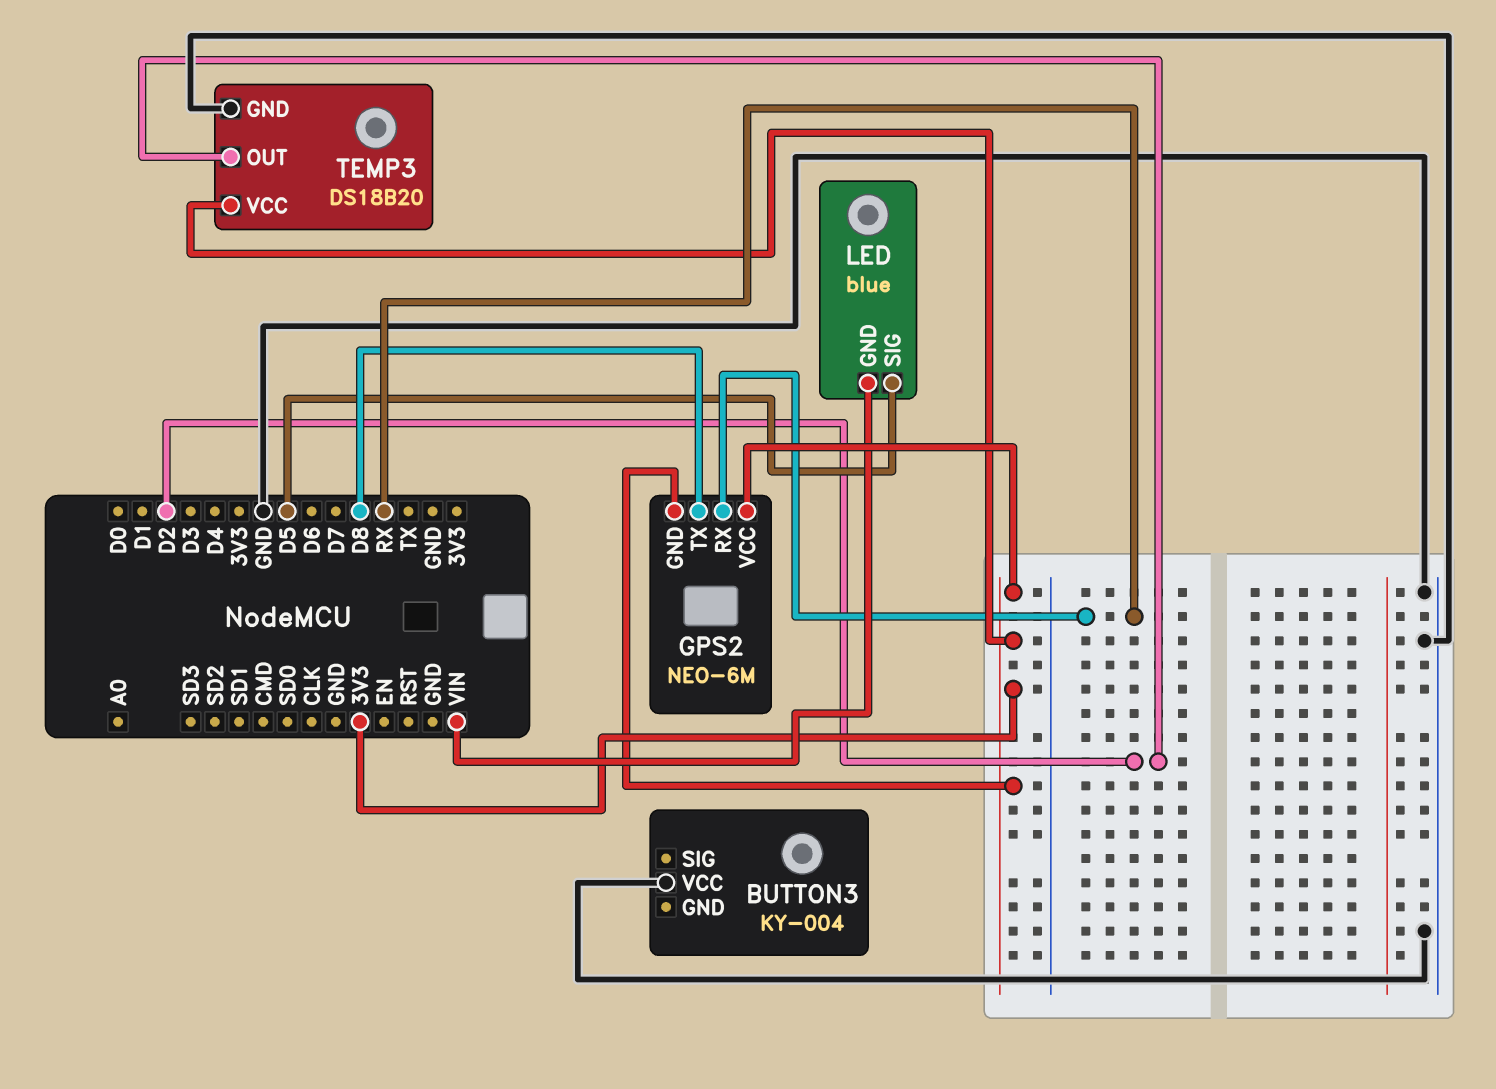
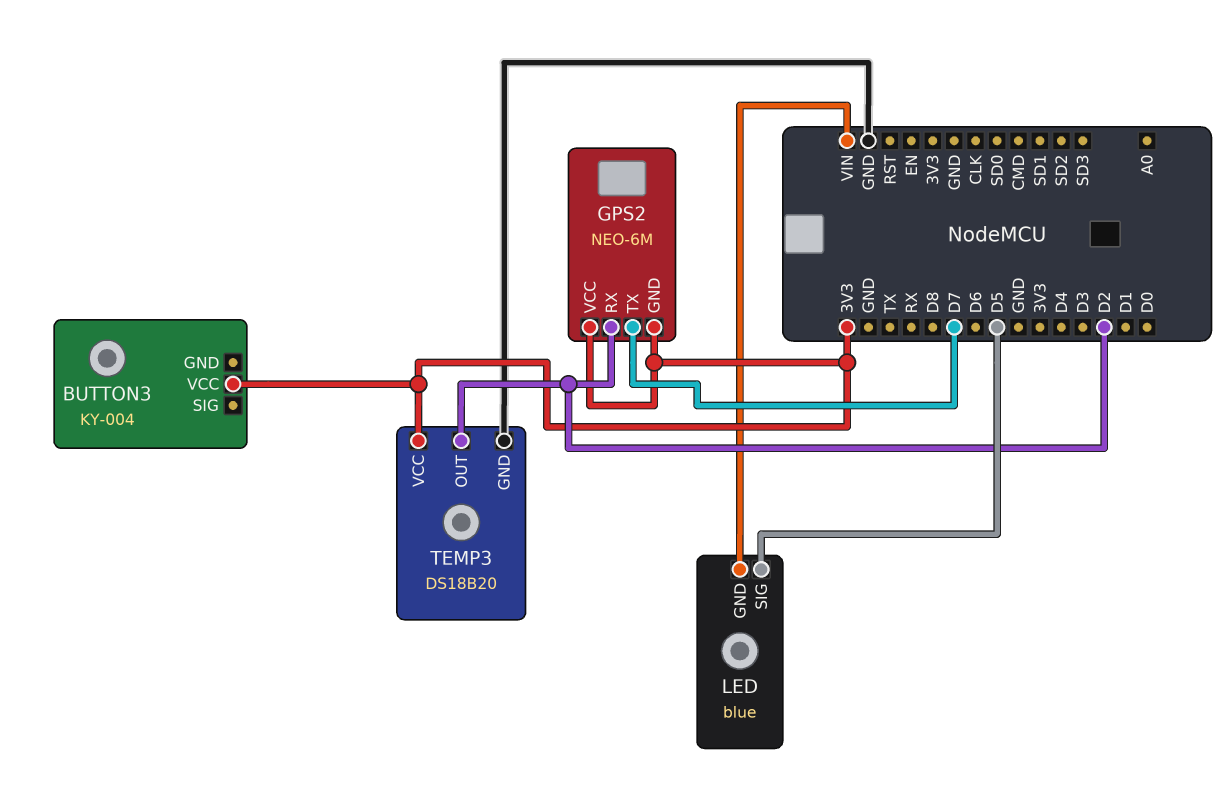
BUTTON3 pin VCC: GND -> 3V3
GPS2 pin RX: RX -> D2
GPS2 pin TX: D8 -> D7

